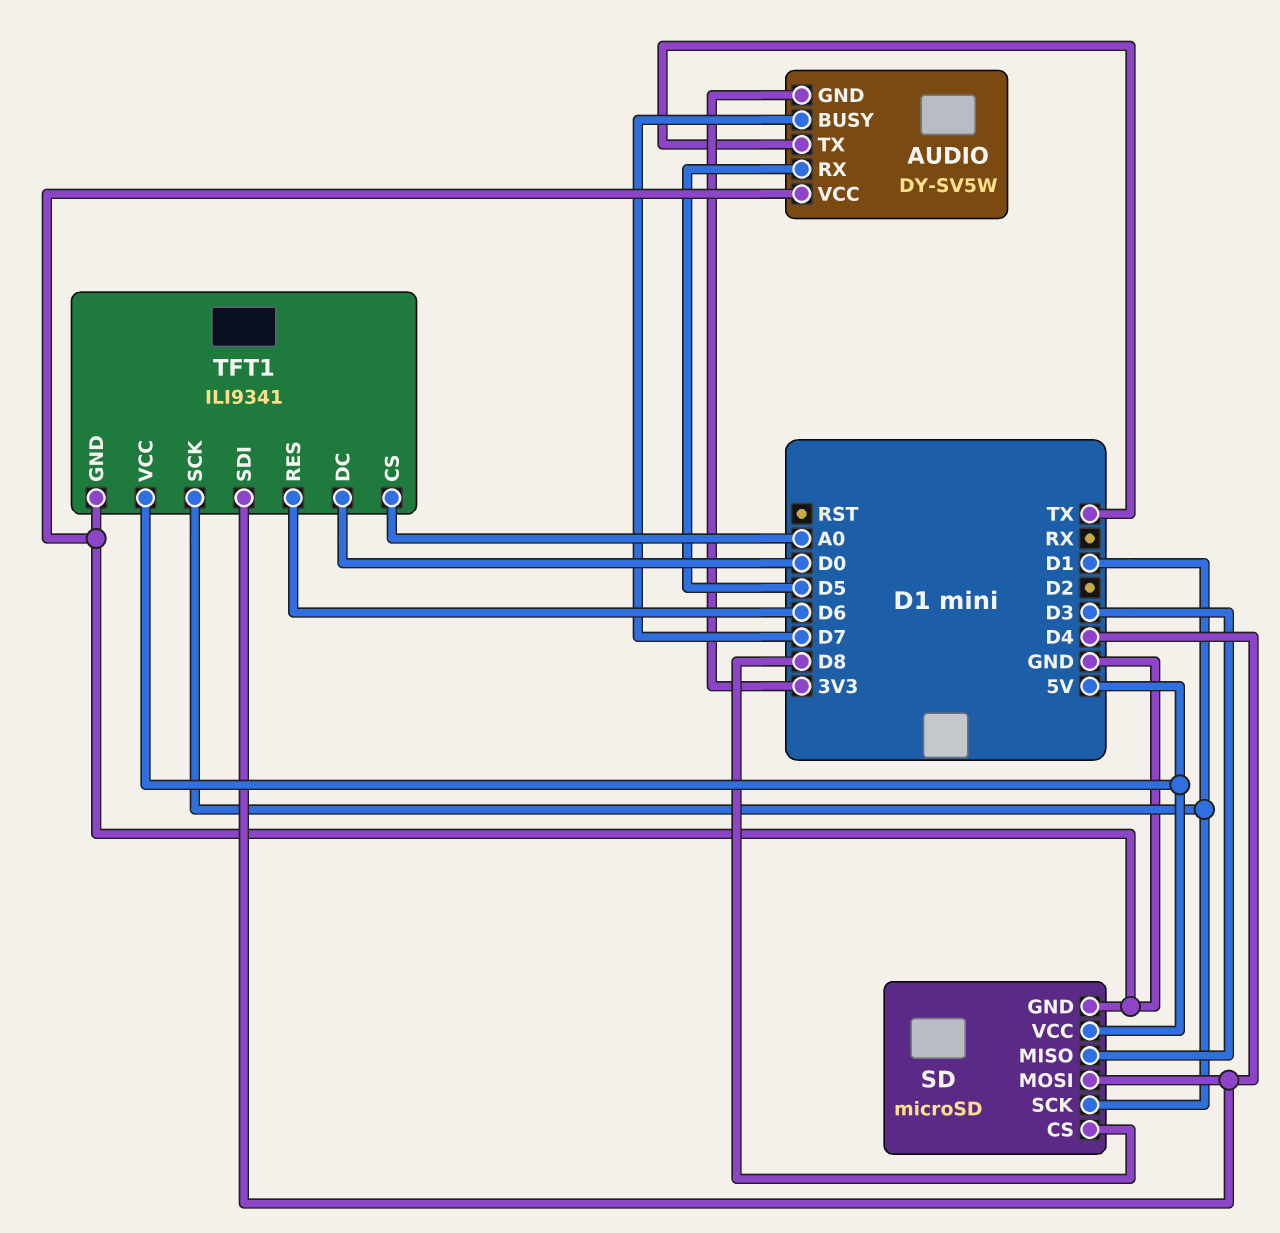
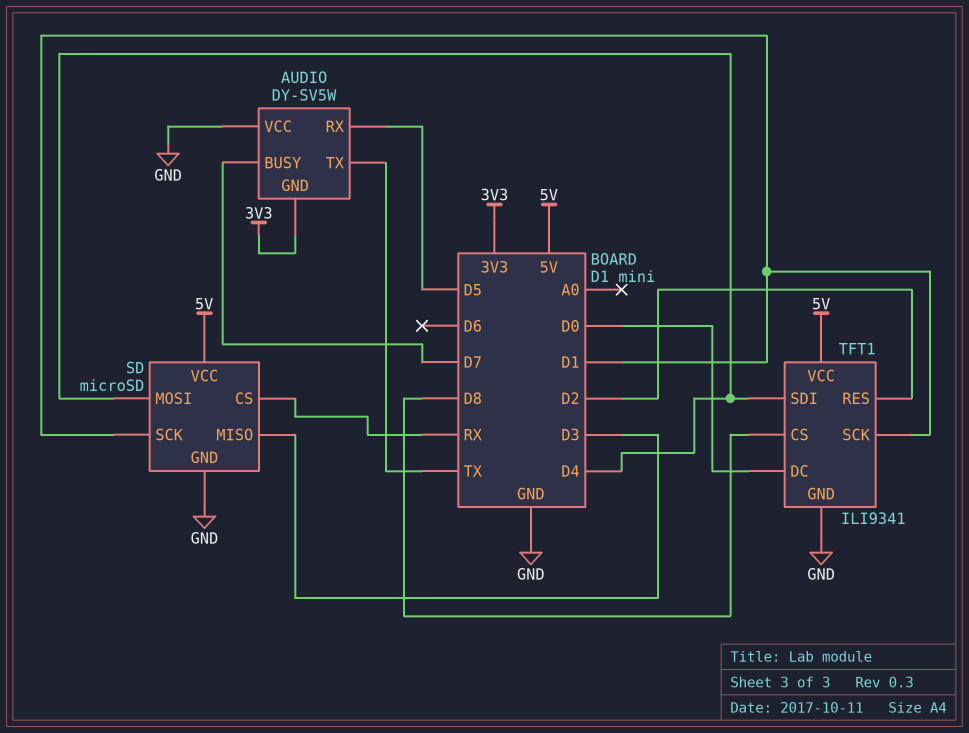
SD pin CS: D8 -> RX
TFT1 pin CS: A0 -> D8
TFT1 pin RES: D6 -> D2

